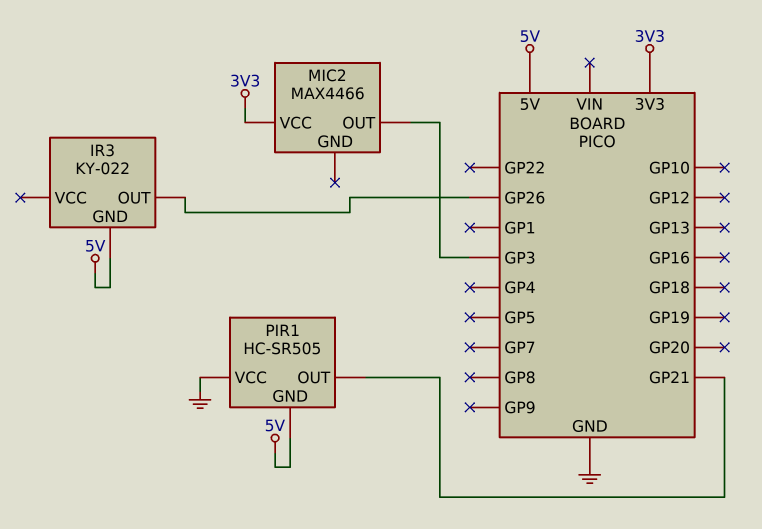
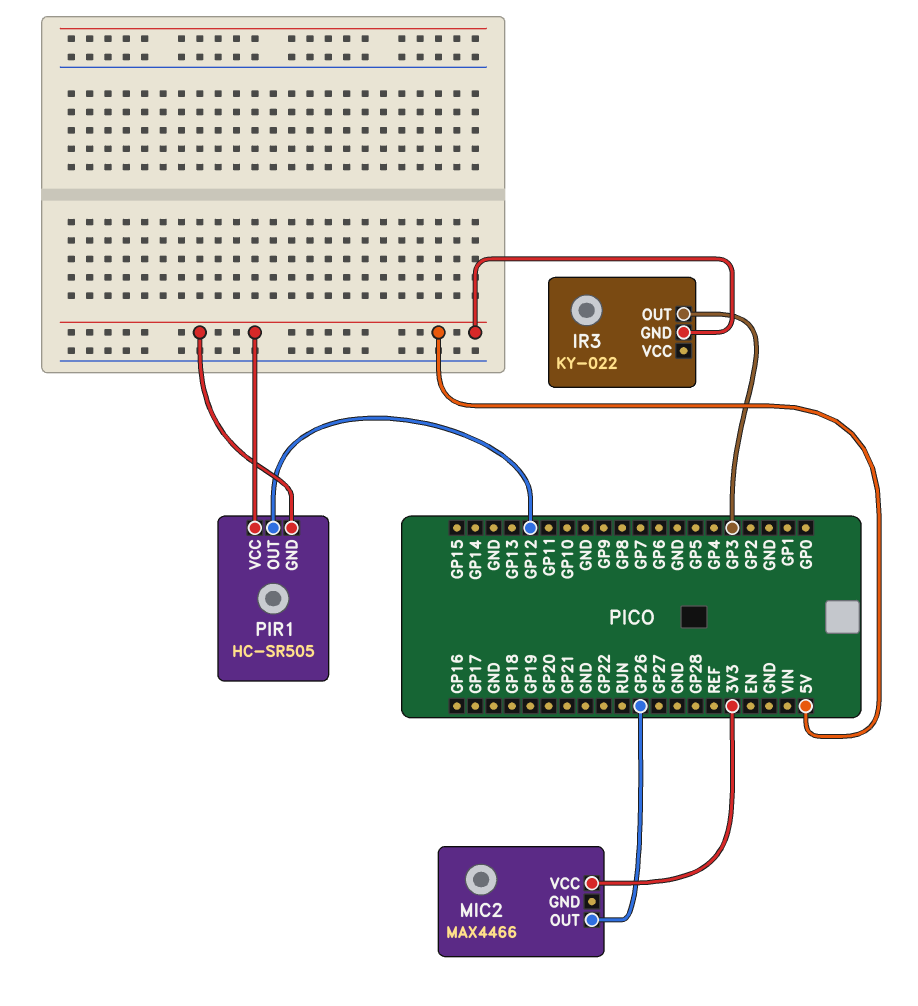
IR3 pin OUT: GP26 -> GP3
MIC2 pin OUT: GP3 -> GP26
PIR1 pin OUT: GP21 -> GP12
PIR1 pin VCC: GND -> 5V

